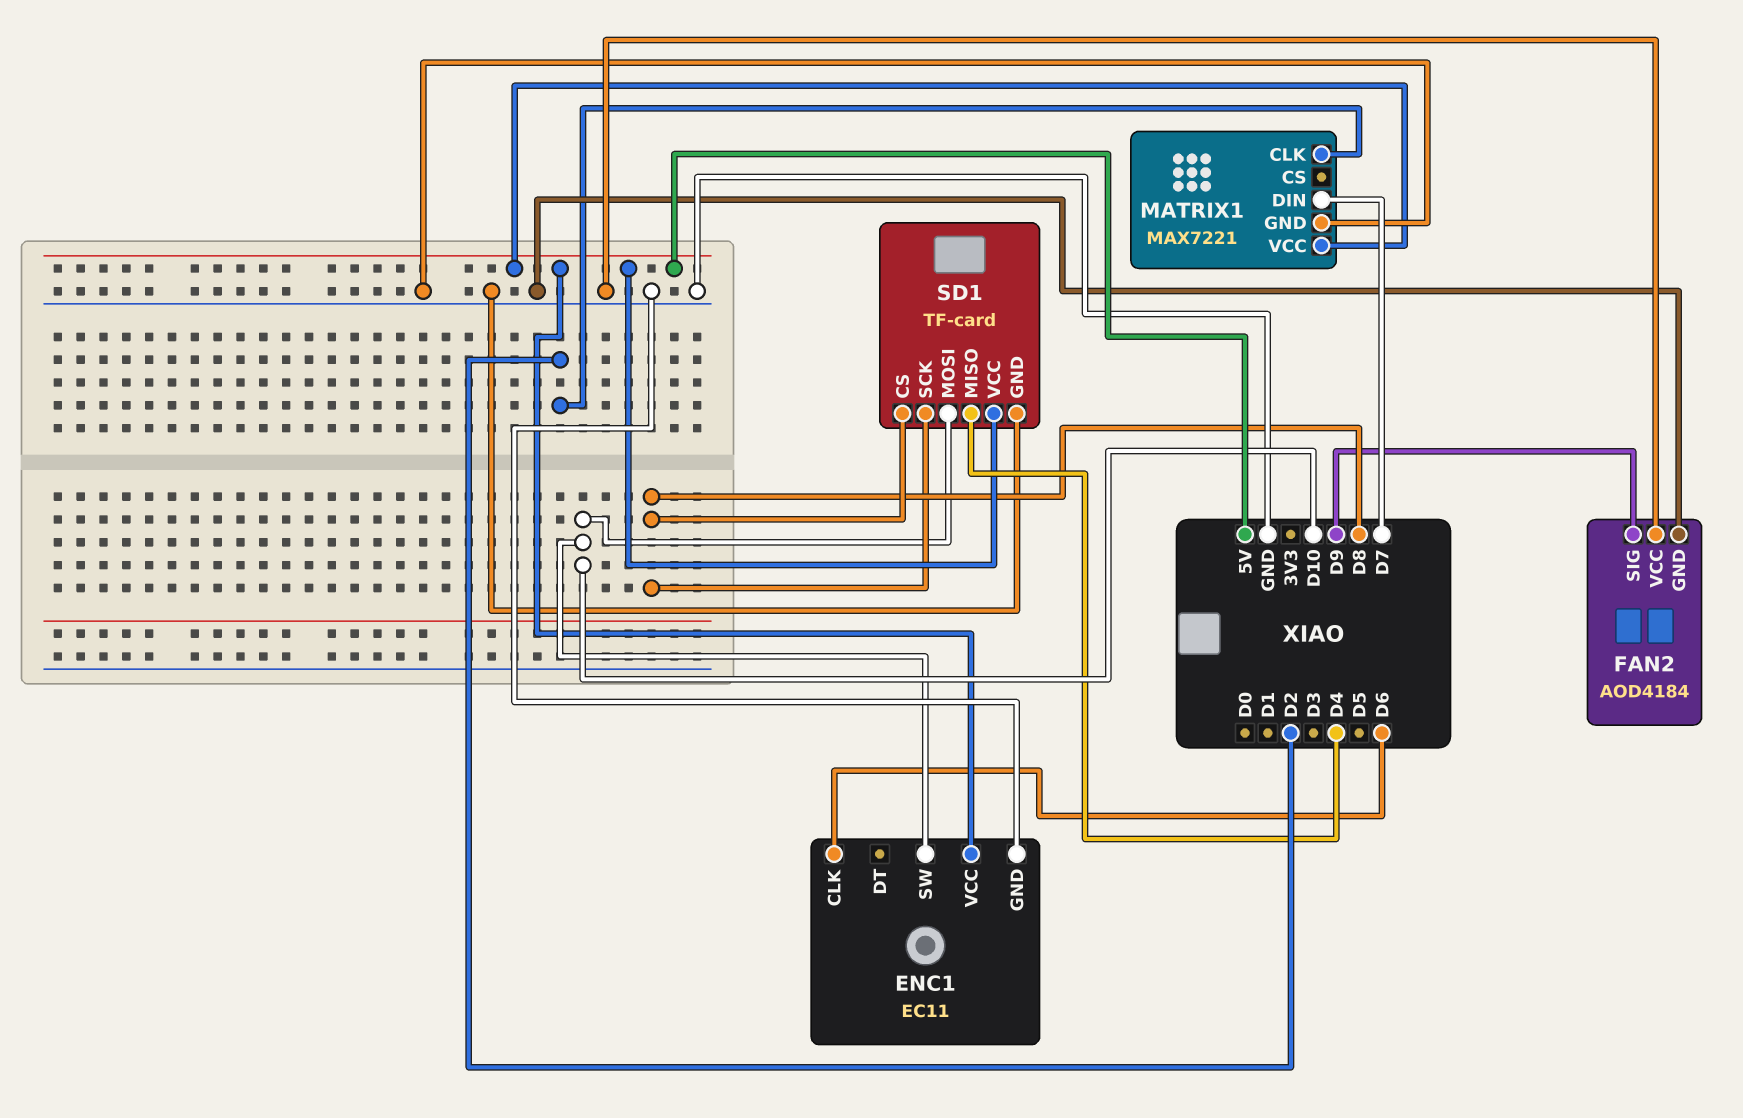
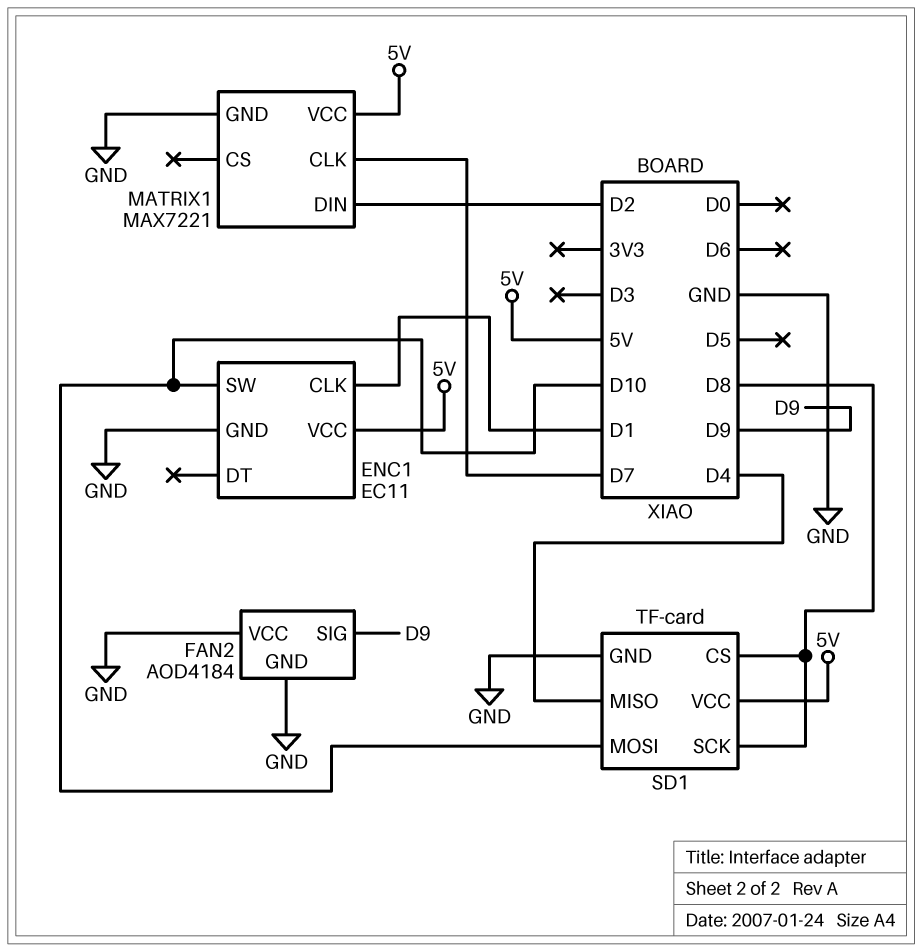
ENC1 pin CLK: D6 -> D1
MATRIX1 pin CLK: D2 -> D7
MATRIX1 pin DIN: D7 -> D2

